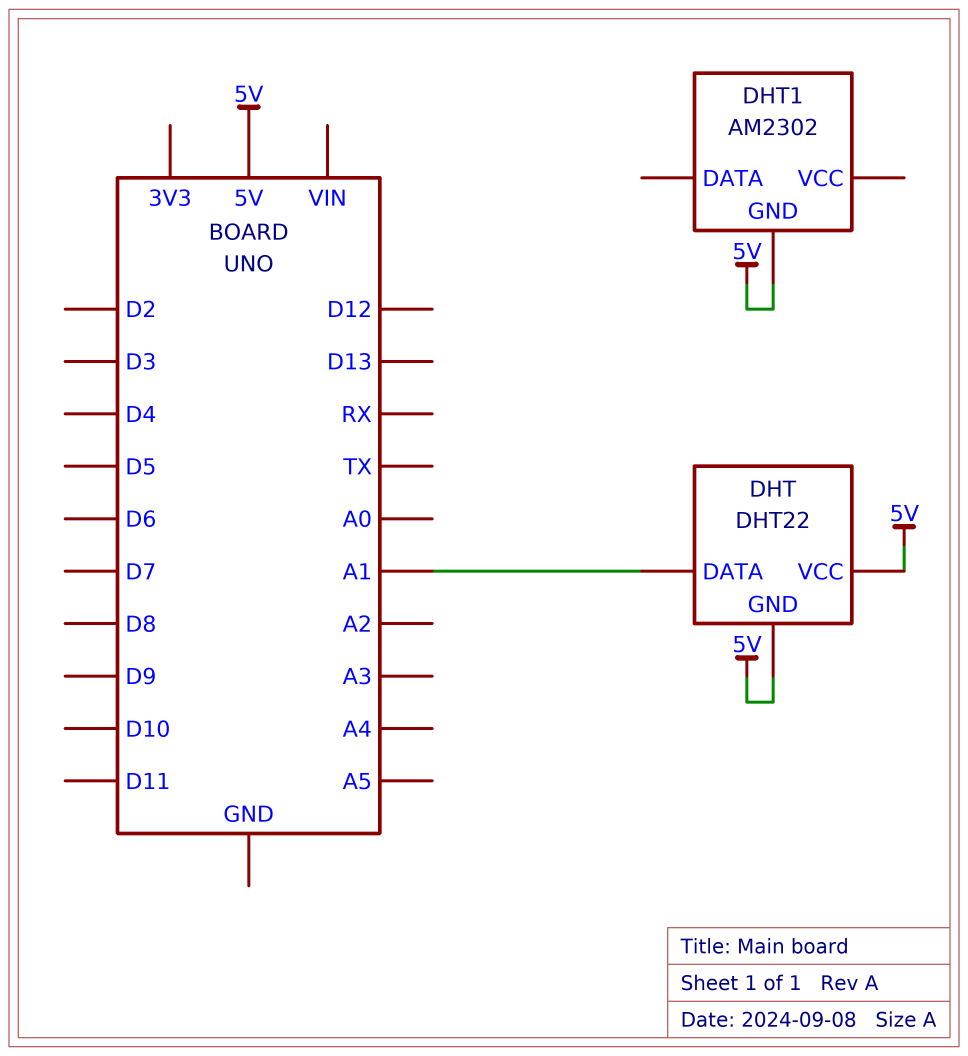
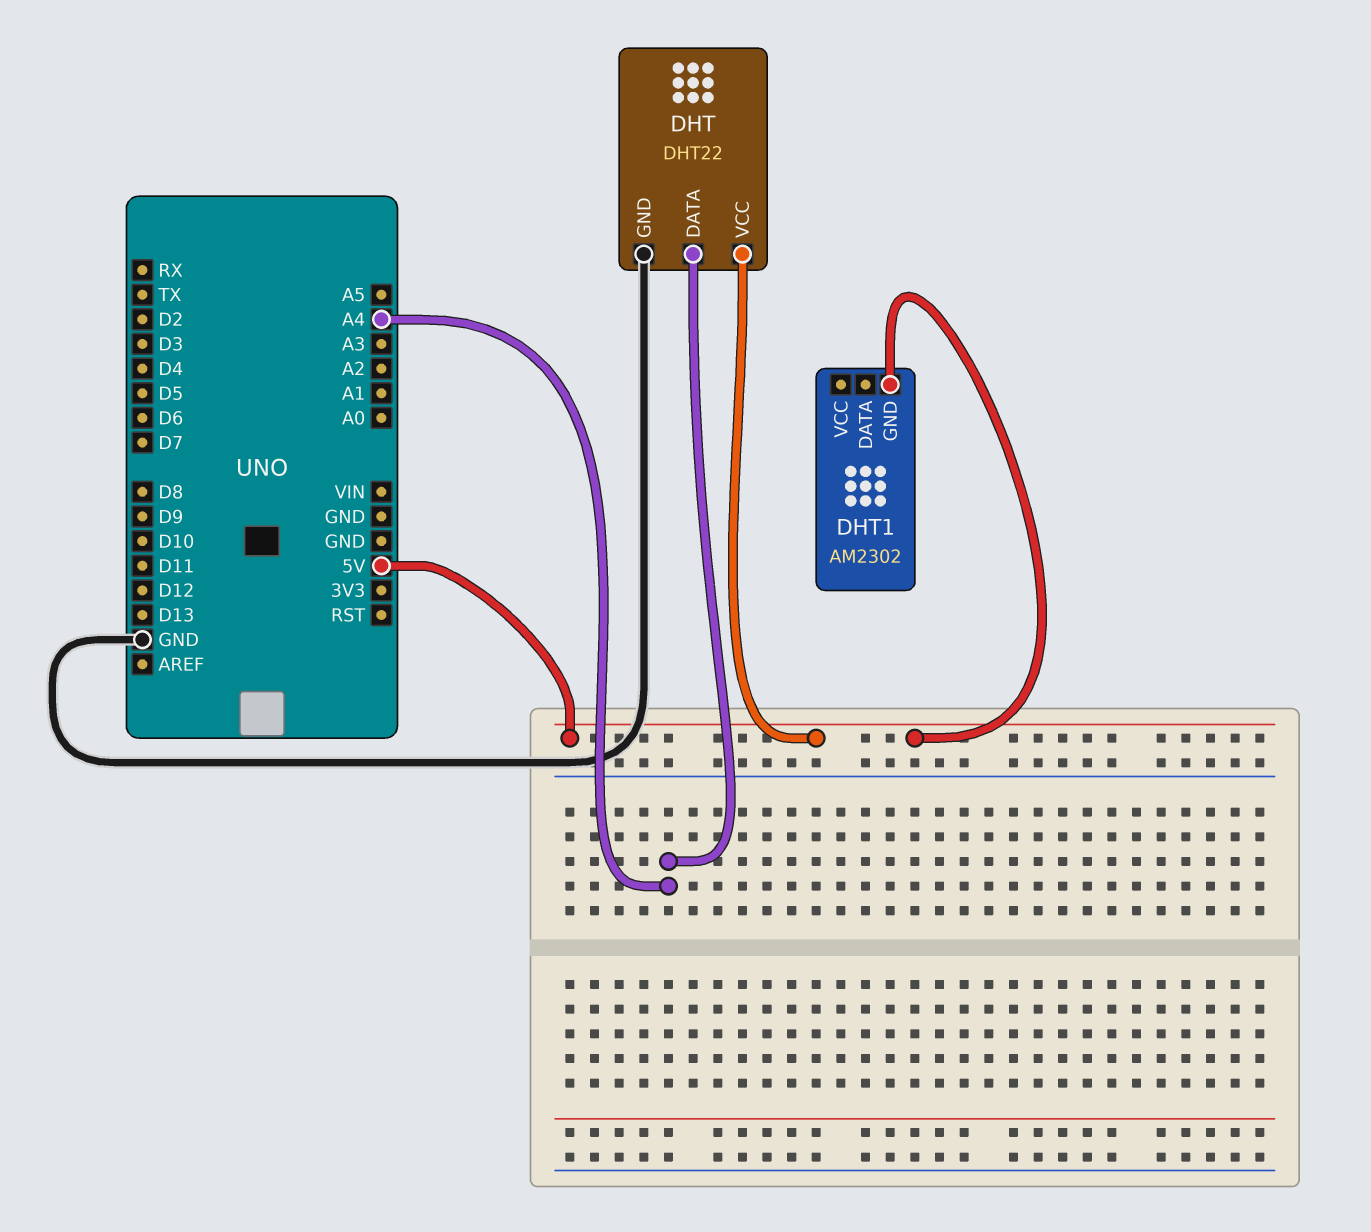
DHT pin DATA: A1 -> A4
DHT pin GND: 5V -> GND

